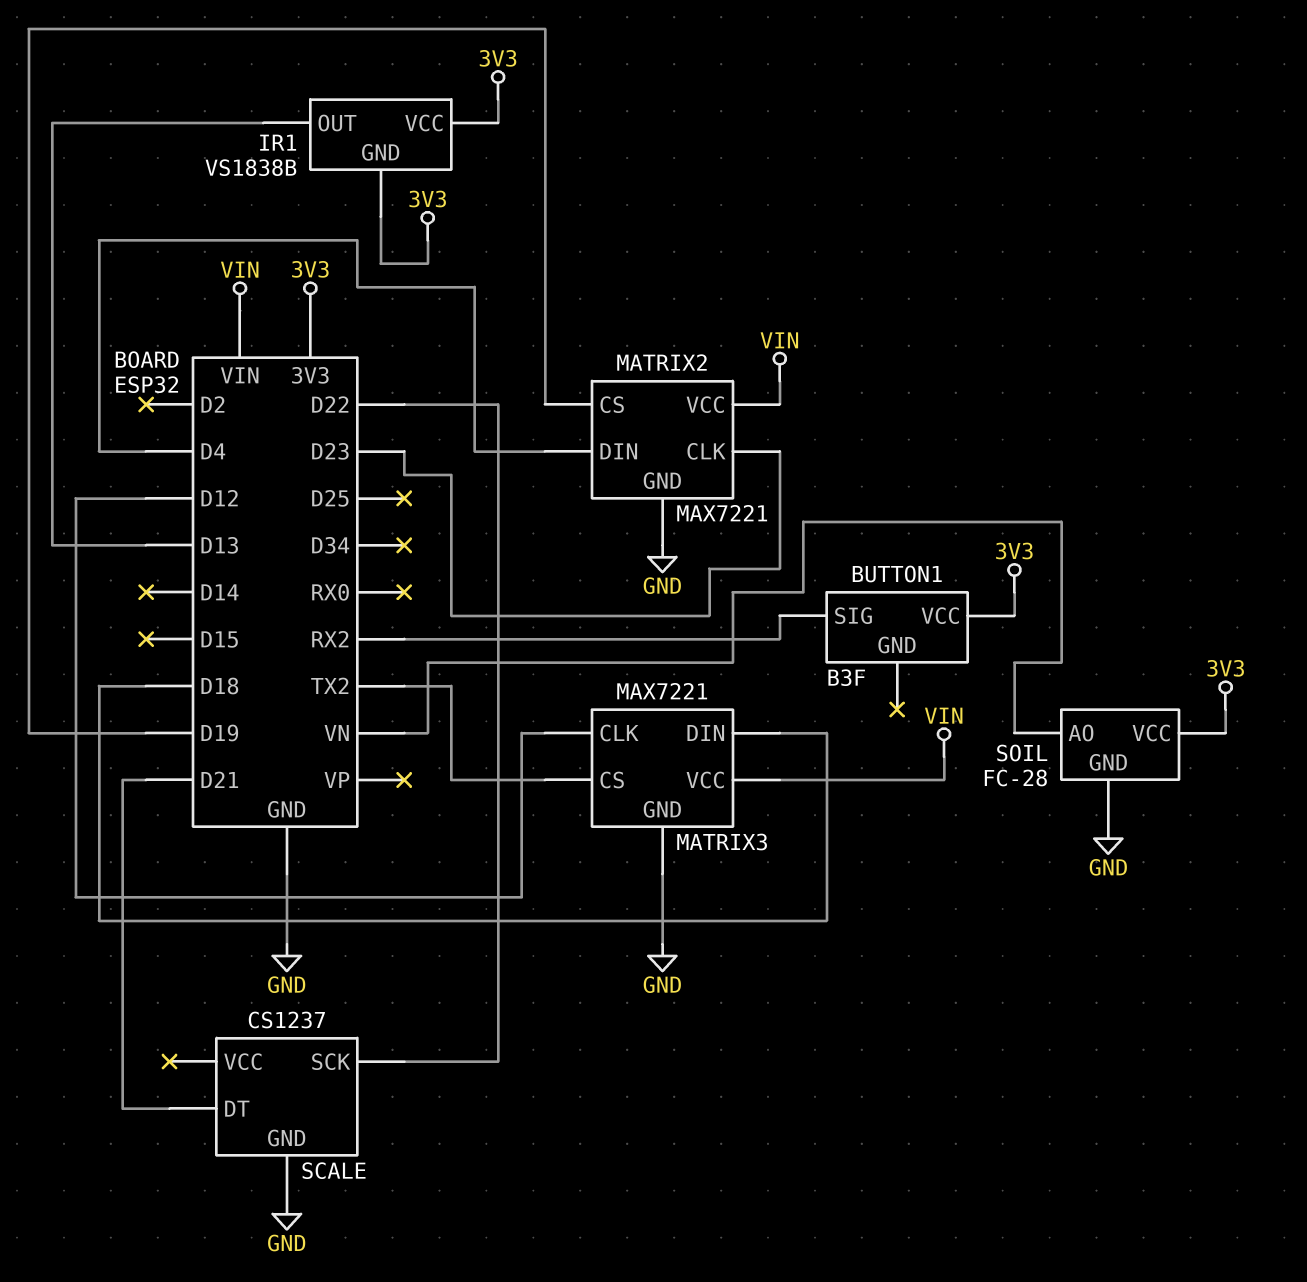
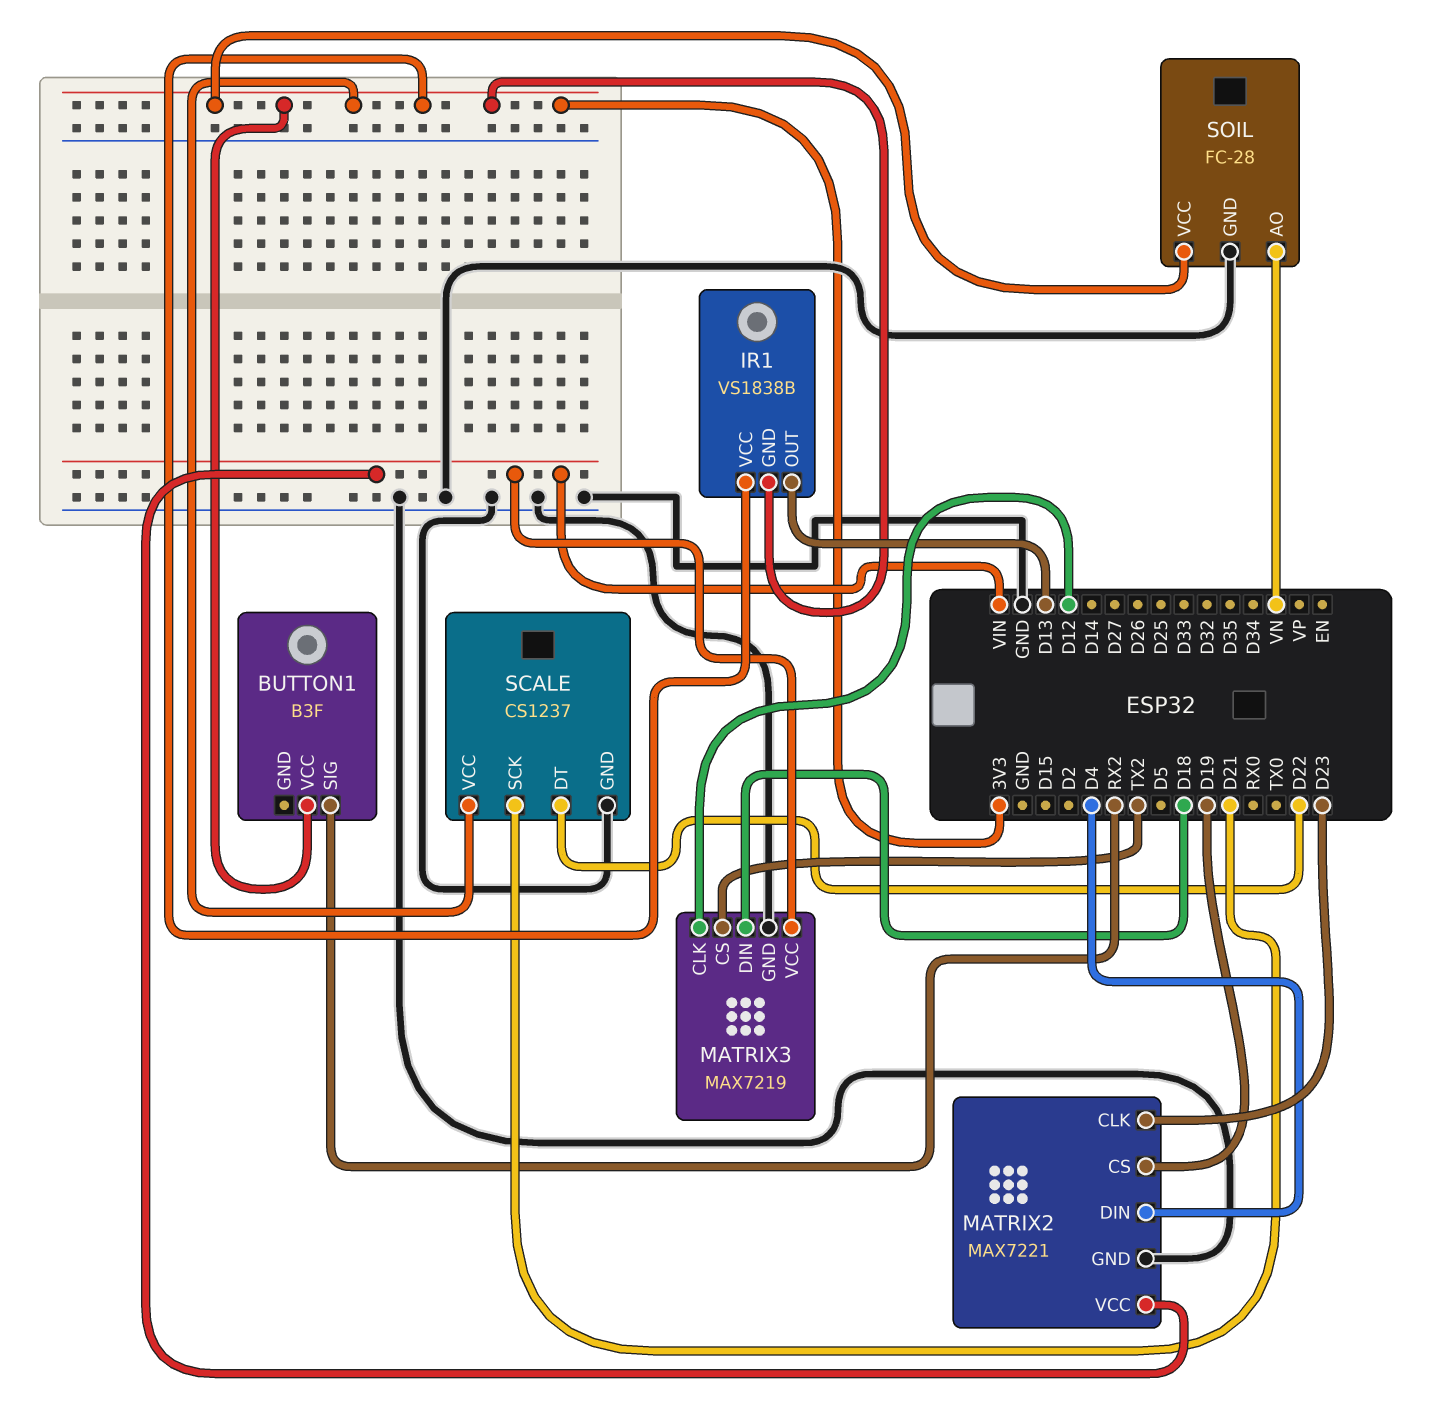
MATRIX3: MAX7221 -> MAX7219
SCALE pin DT: D21 -> D22
SCALE pin SCK: D22 -> D21
SCALE pin VCC: none -> 3V3

